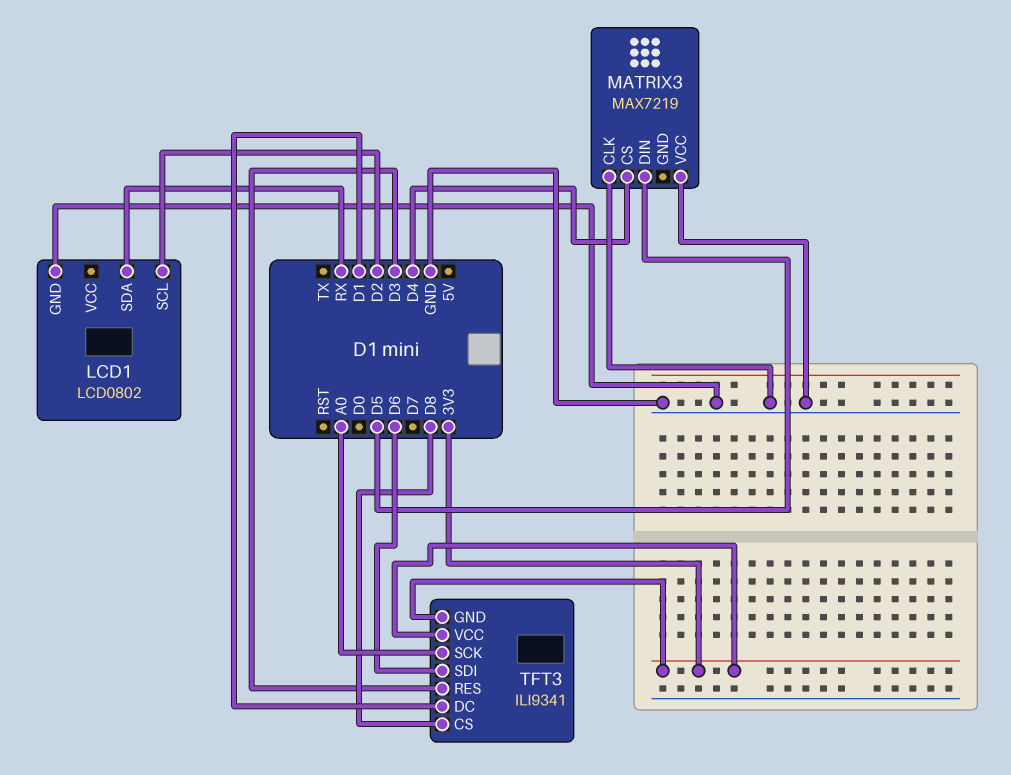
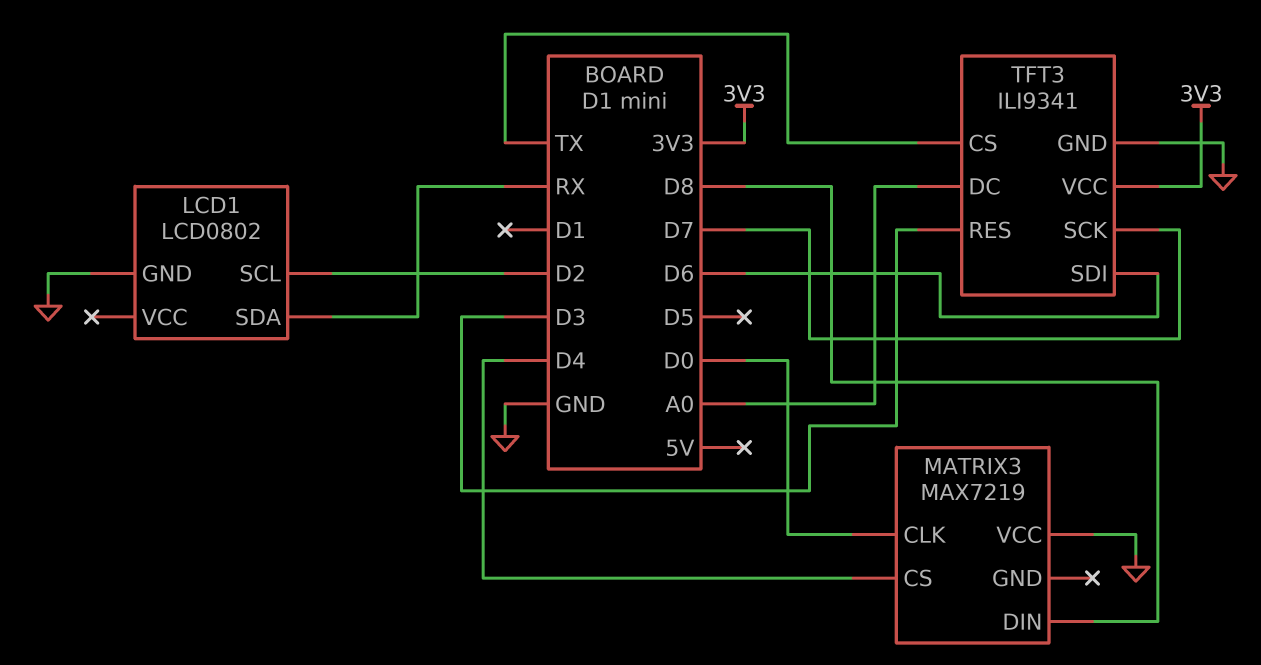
MATRIX3 pin CLK: GND -> D0
MATRIX3 pin DIN: D5 -> D8
TFT3 pin CS: D8 -> TX
TFT3 pin DC: D1 -> A0
TFT3 pin GND: 3V3 -> GND
TFT3 pin SCK: A0 -> D7

